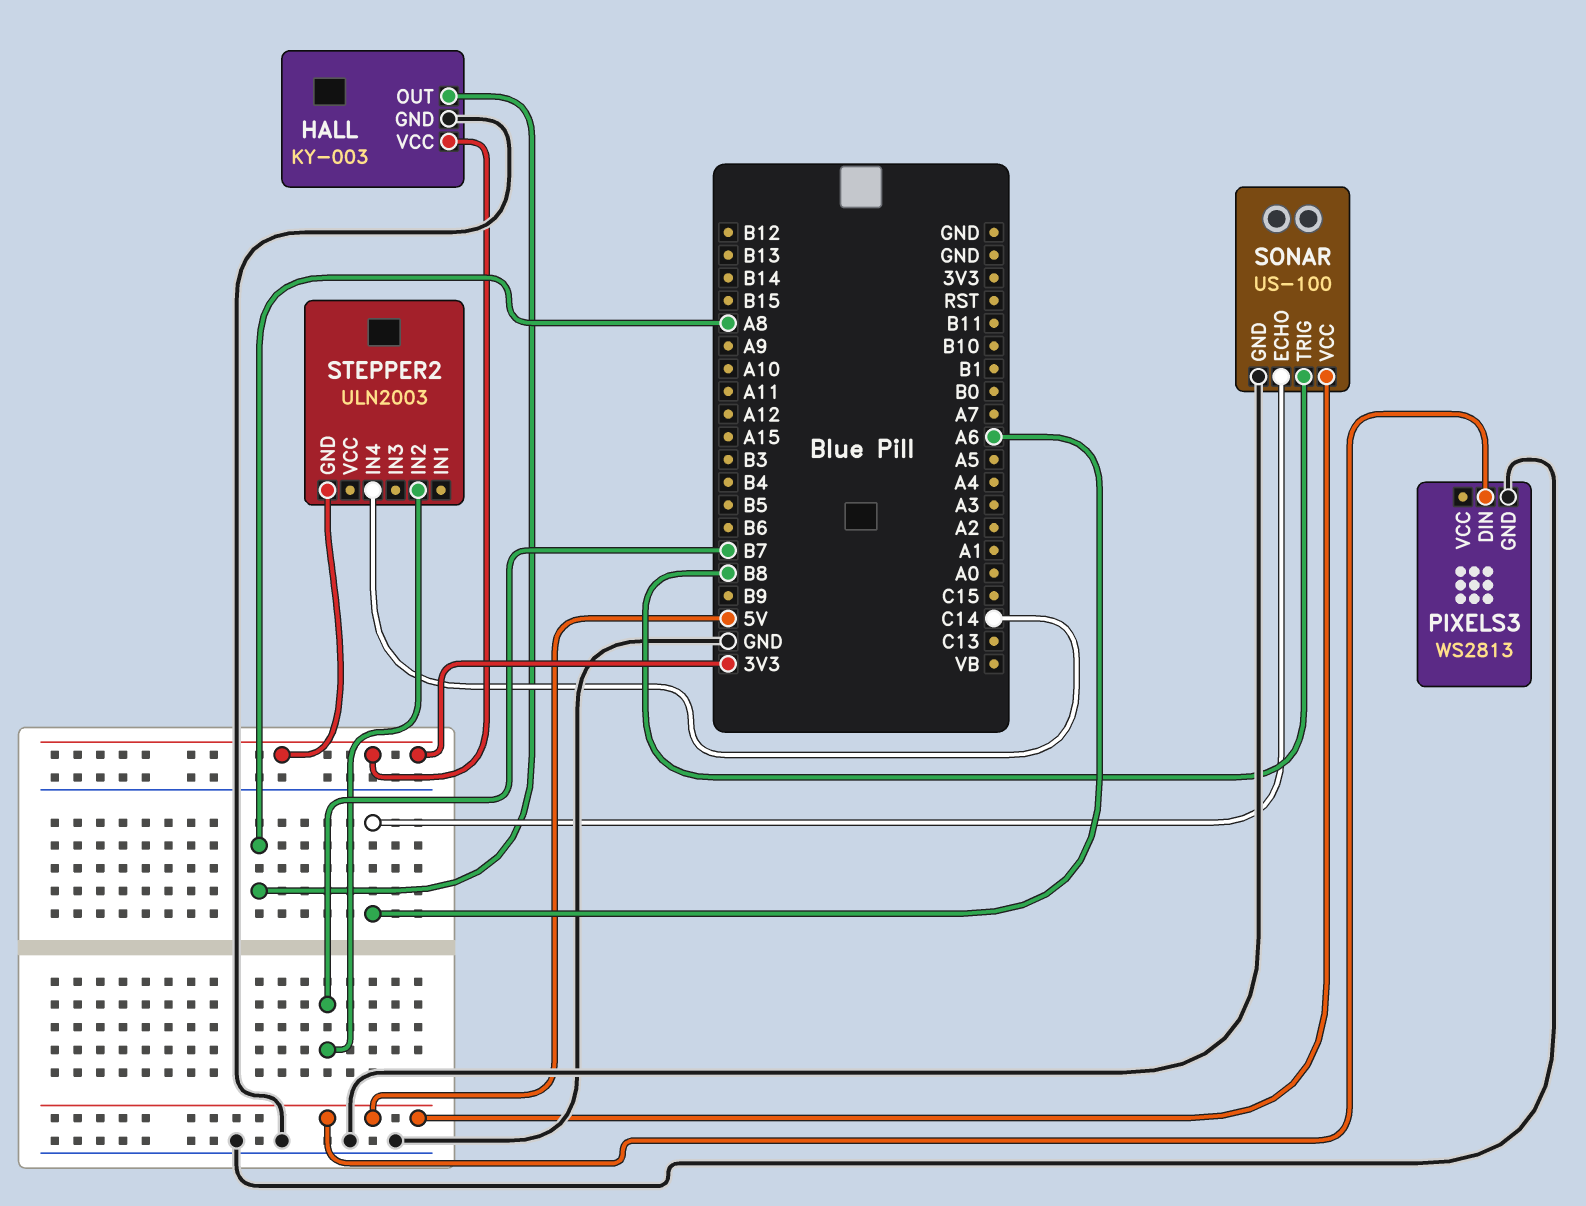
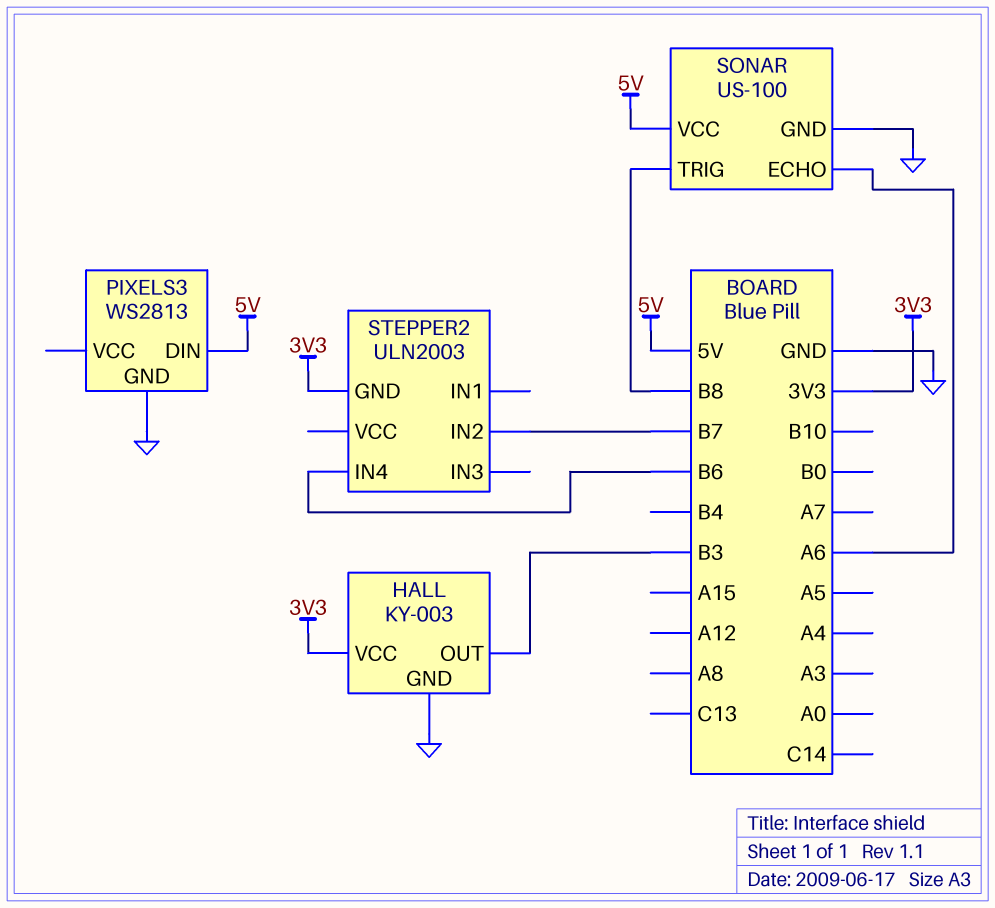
HALL pin OUT: A8 -> B3
STEPPER2 pin IN4: C14 -> B6

